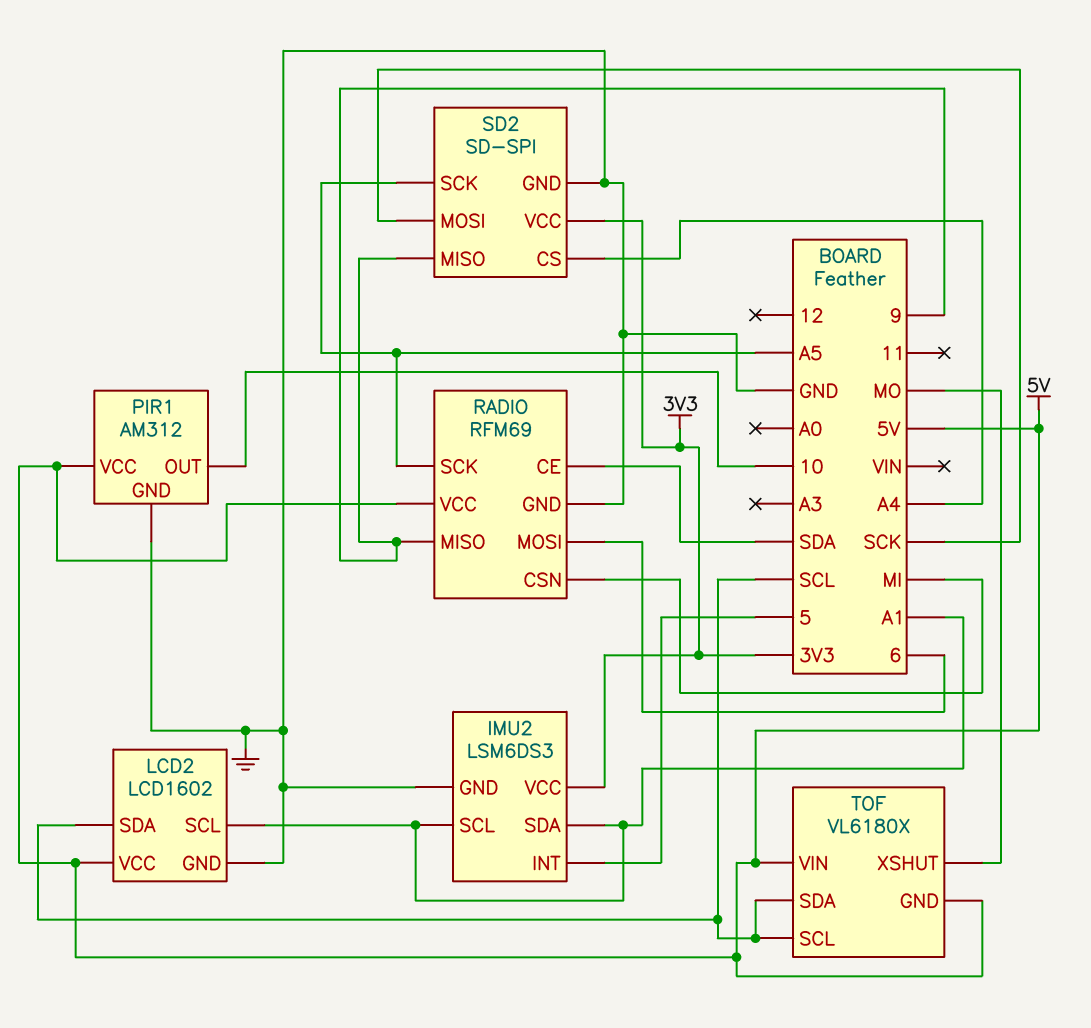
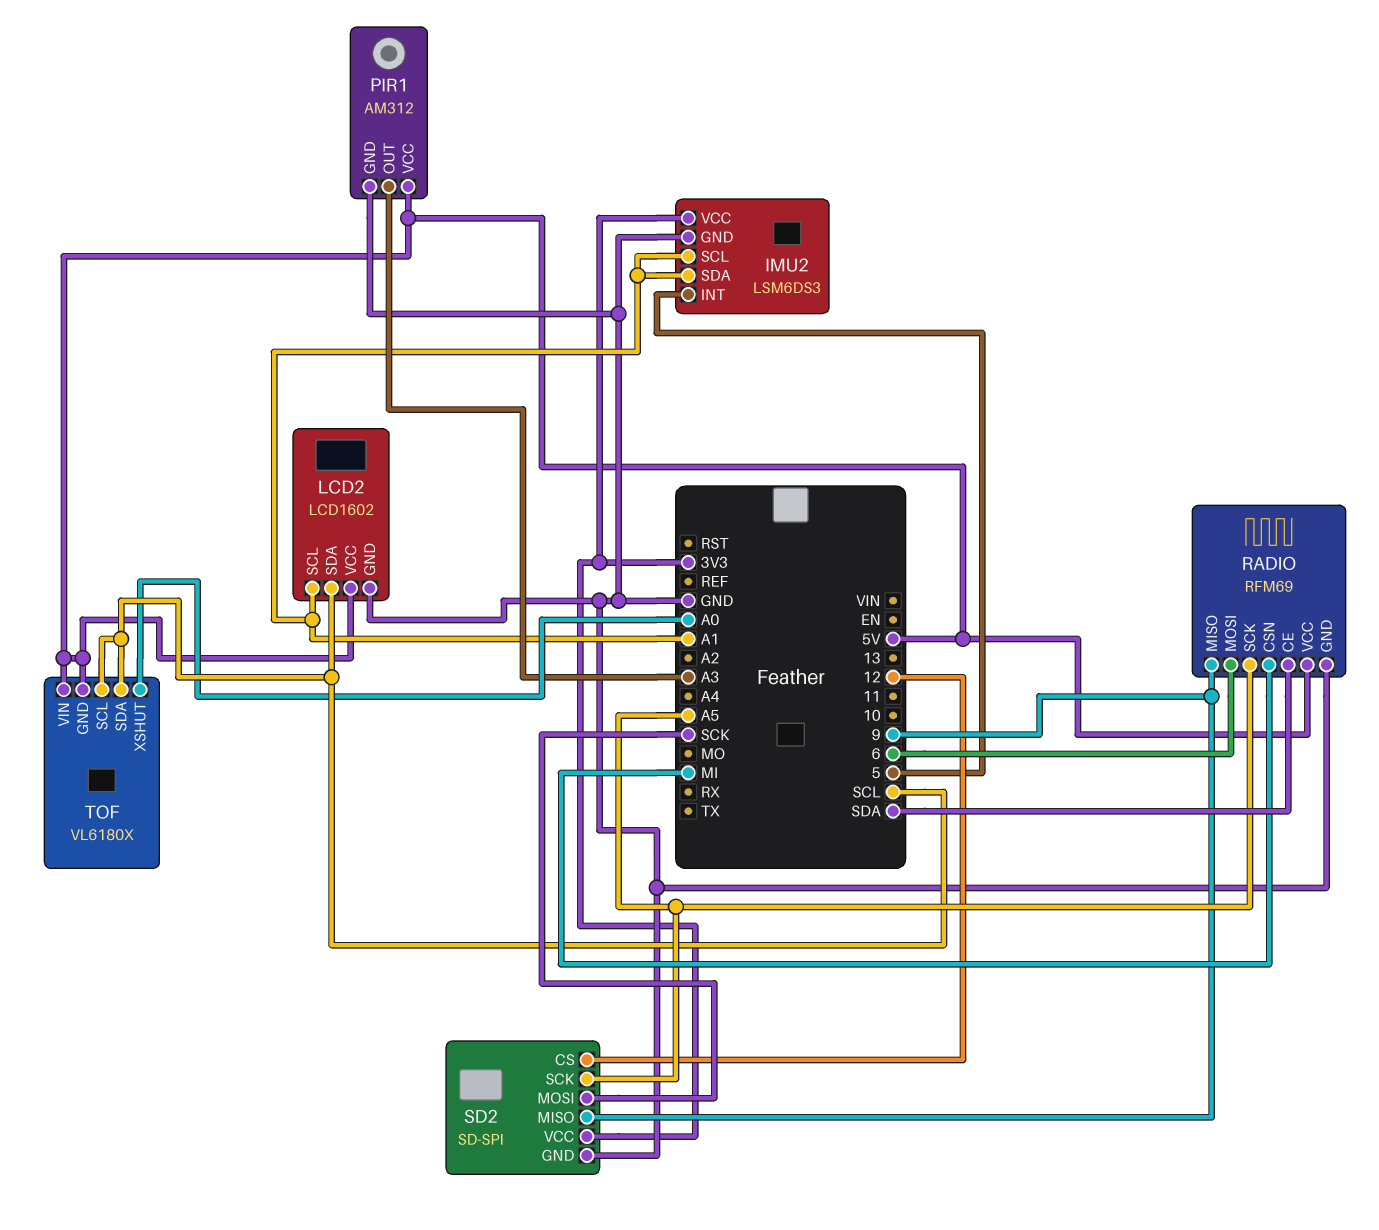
PIR1 pin OUT: 10 -> A3
SD2 pin CS: A4 -> 12
TOF pin XSHUT: MO -> A0

